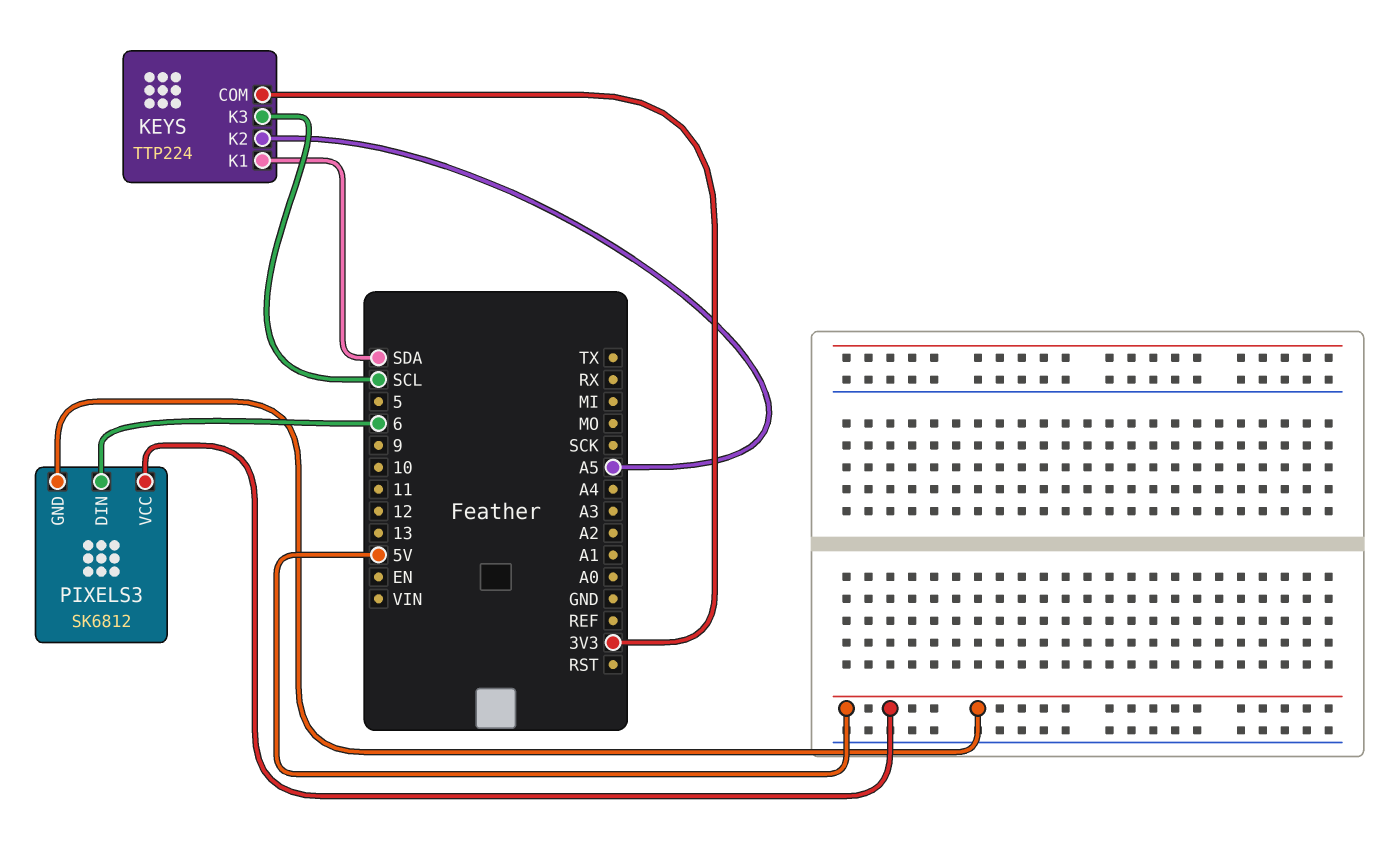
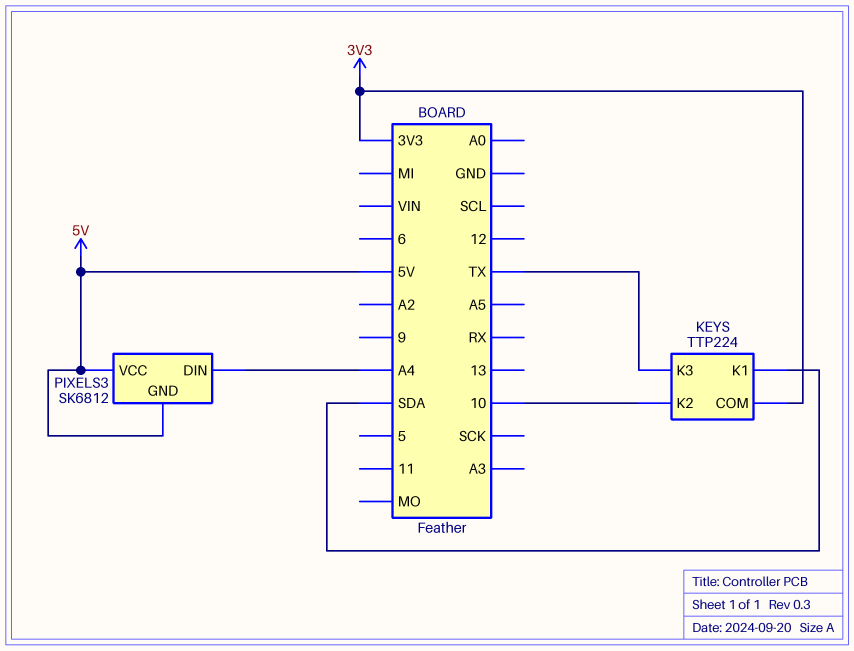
KEYS pin K2: A5 -> 10
KEYS pin K3: SCL -> TX
PIXELS3 pin DIN: 6 -> A4

